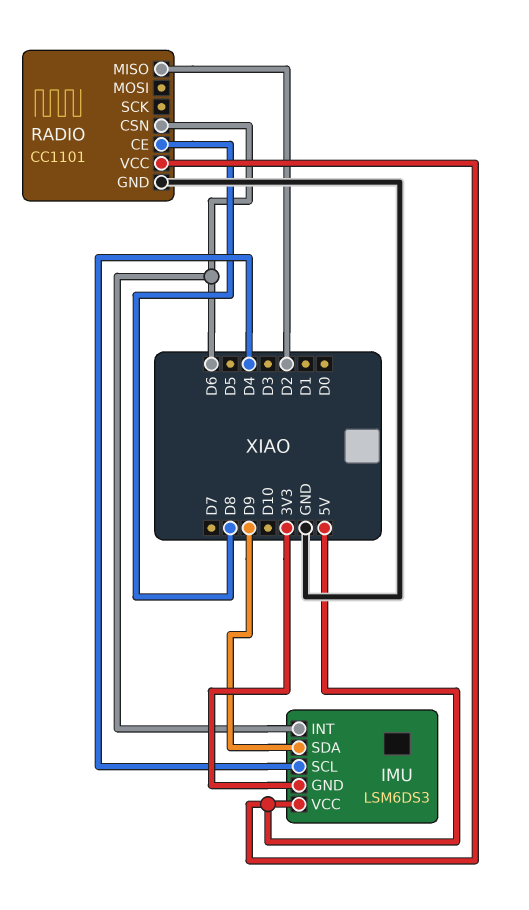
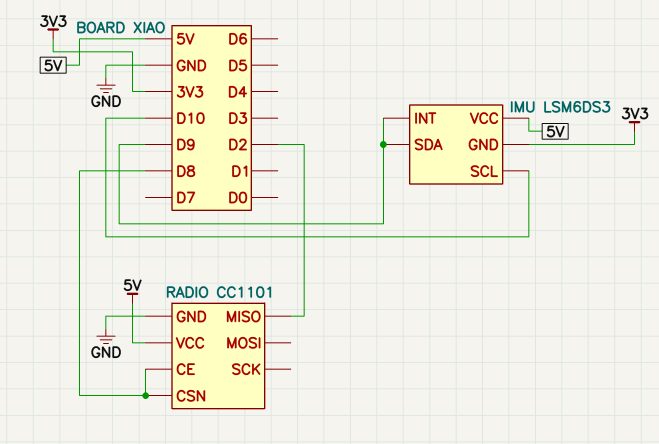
IMU pin INT: D6 -> D9
IMU pin SCL: D4 -> D10
RADIO pin CSN: D6 -> D8

